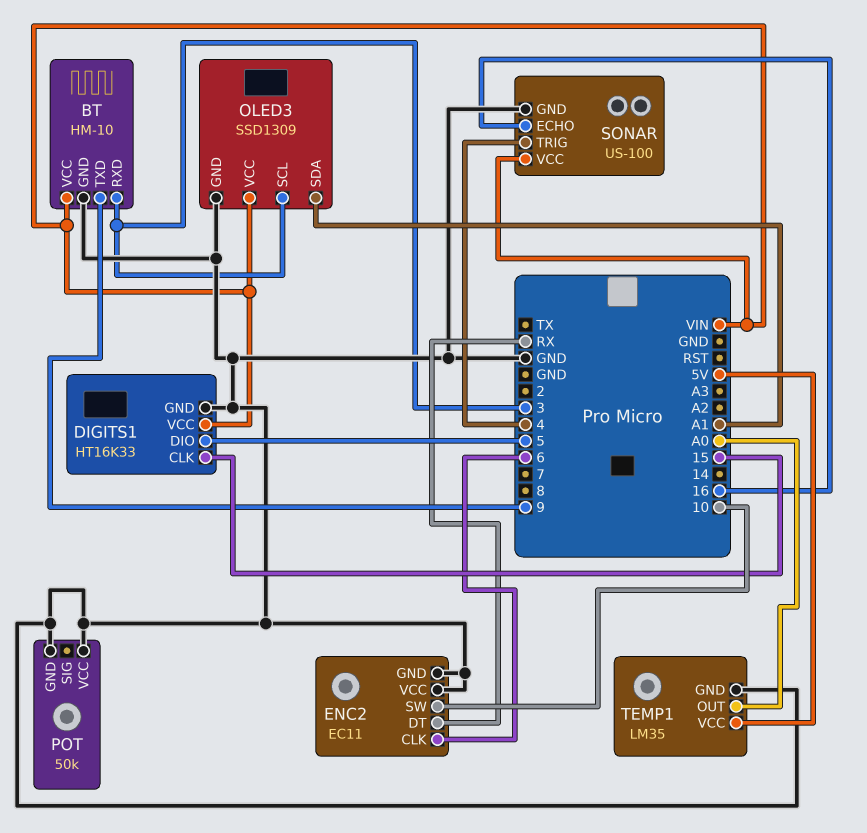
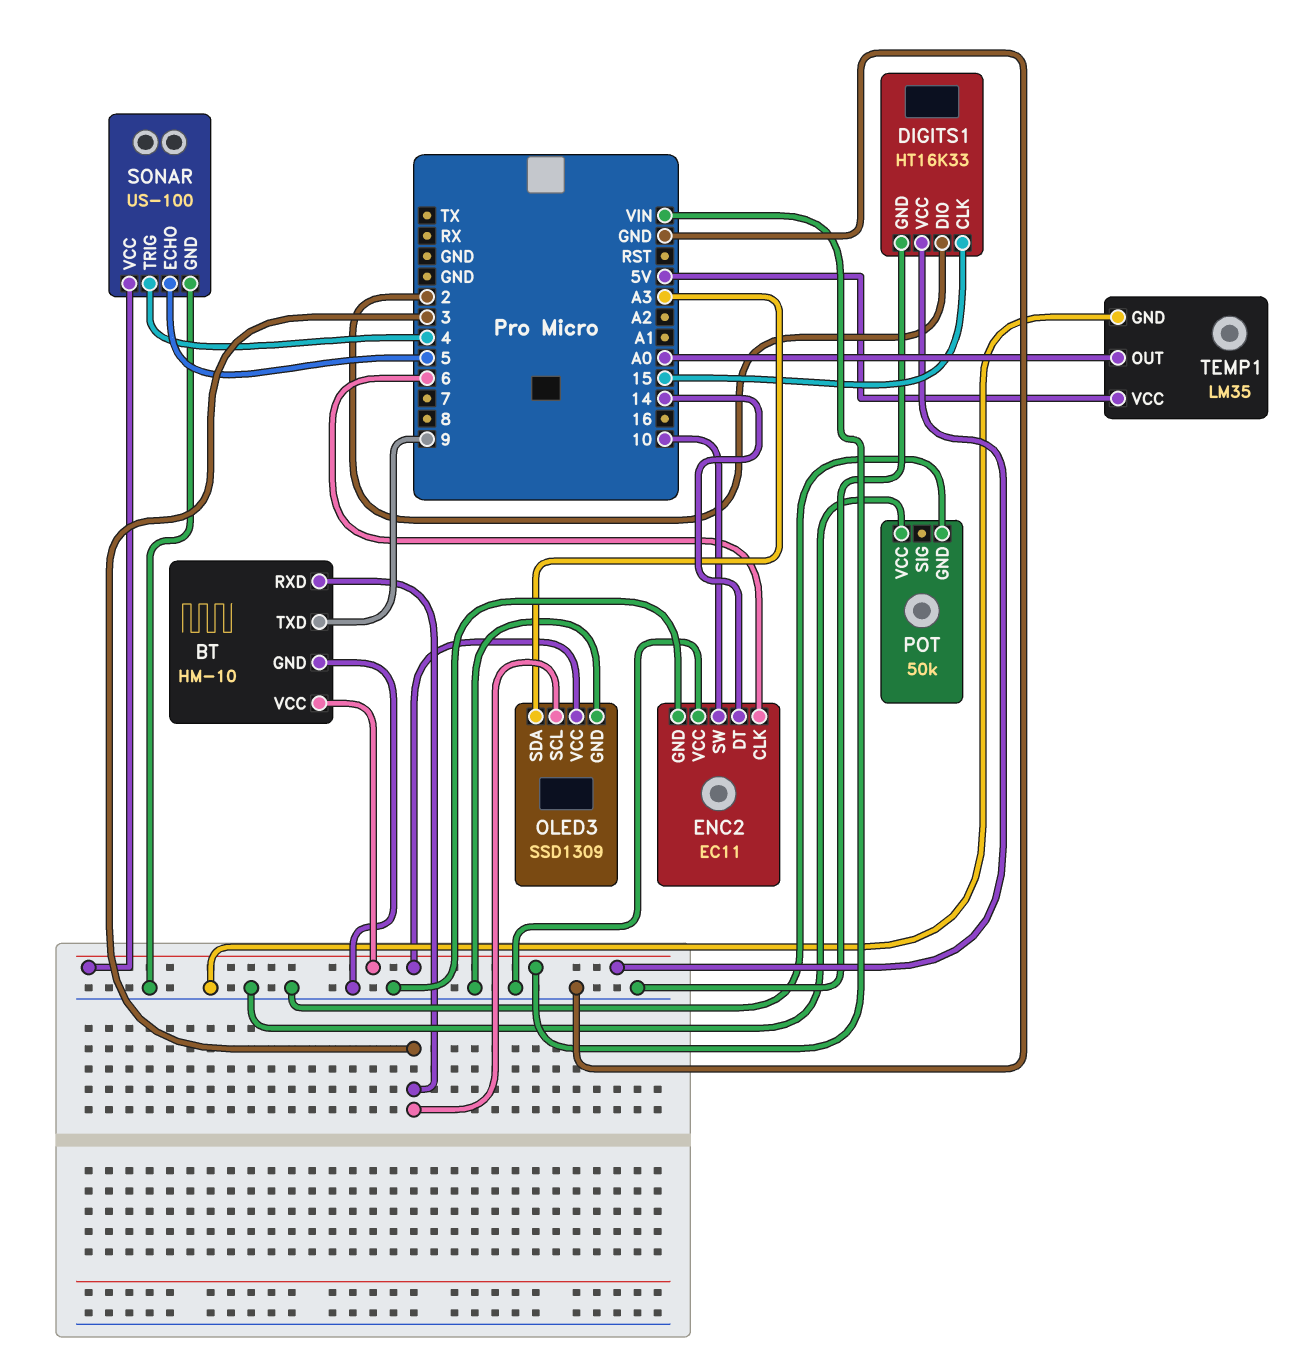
DIGITS1 pin DIO: 5 -> 2
ENC2 pin DT: RX -> 14
OLED3 pin SDA: A1 -> A3
SONAR pin ECHO: 16 -> 5

